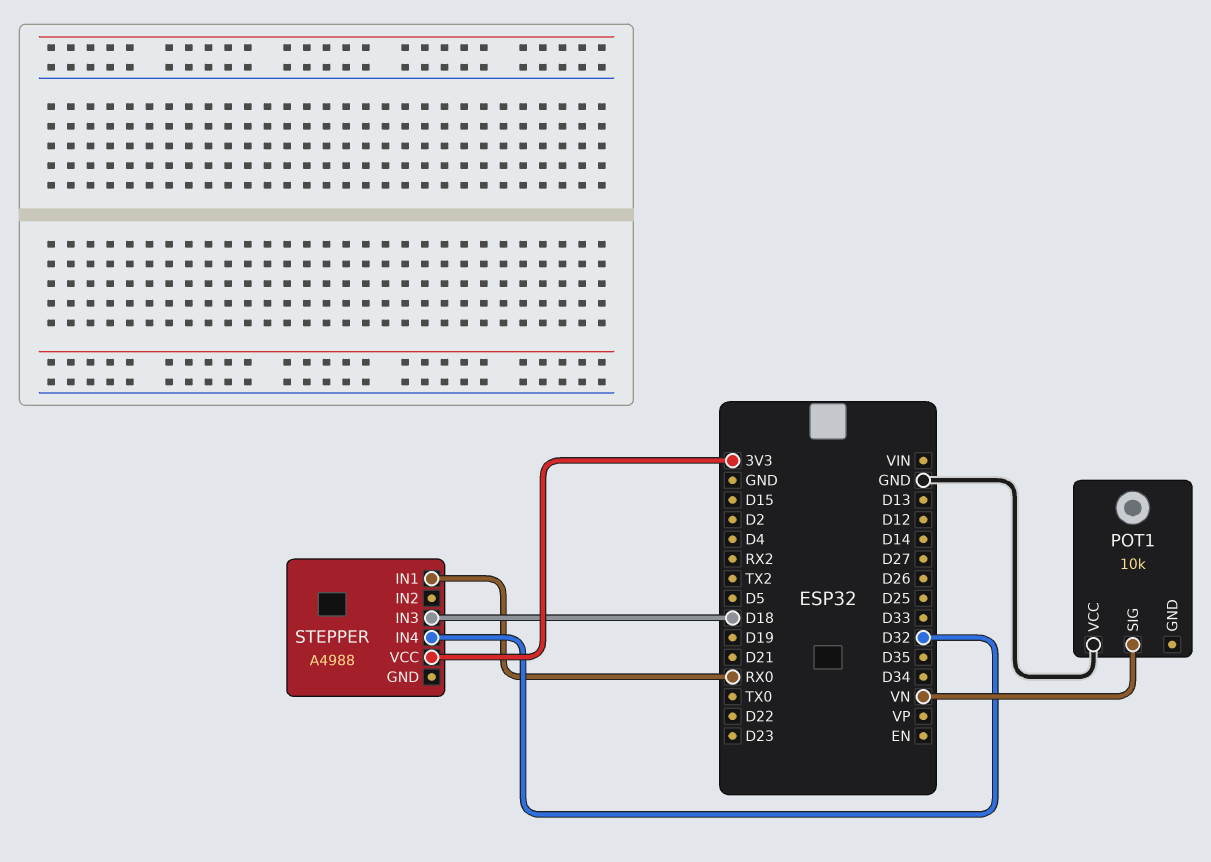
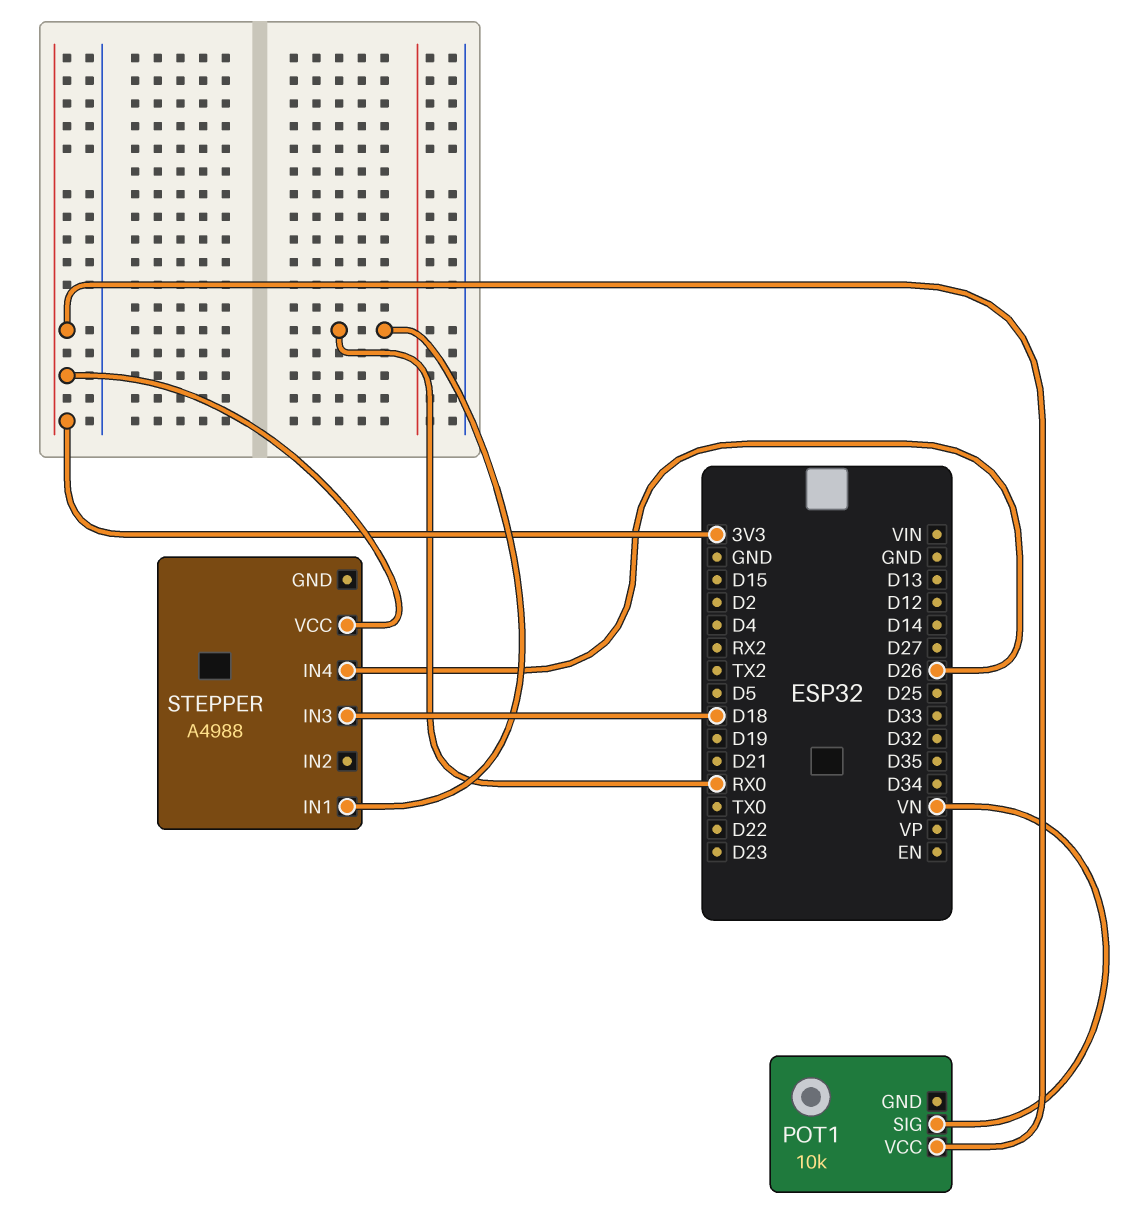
POT1 pin VCC: GND -> 3V3
STEPPER pin IN4: D32 -> D26

